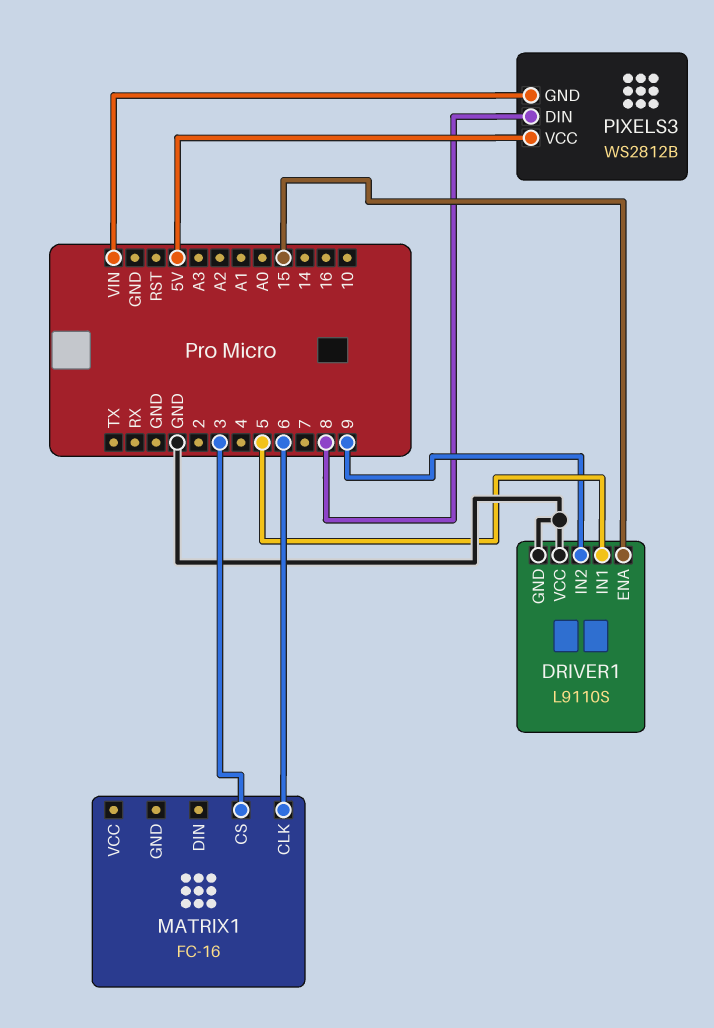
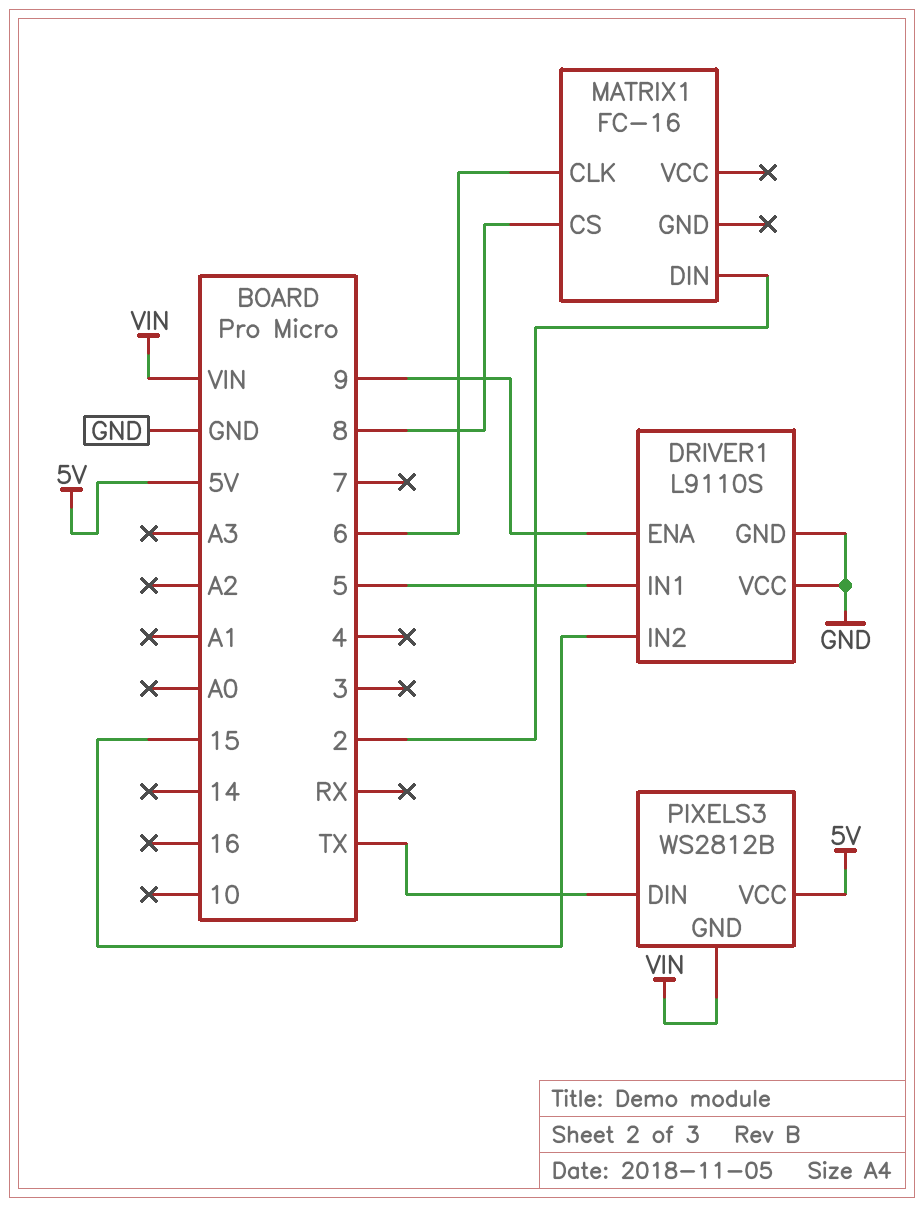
DRIVER1 pin ENA: 15 -> 9
DRIVER1 pin IN2: 9 -> 15
MATRIX1 pin CS: 3 -> 8
MATRIX1 pin DIN: none -> 2
PIXELS3 pin DIN: 8 -> TX

